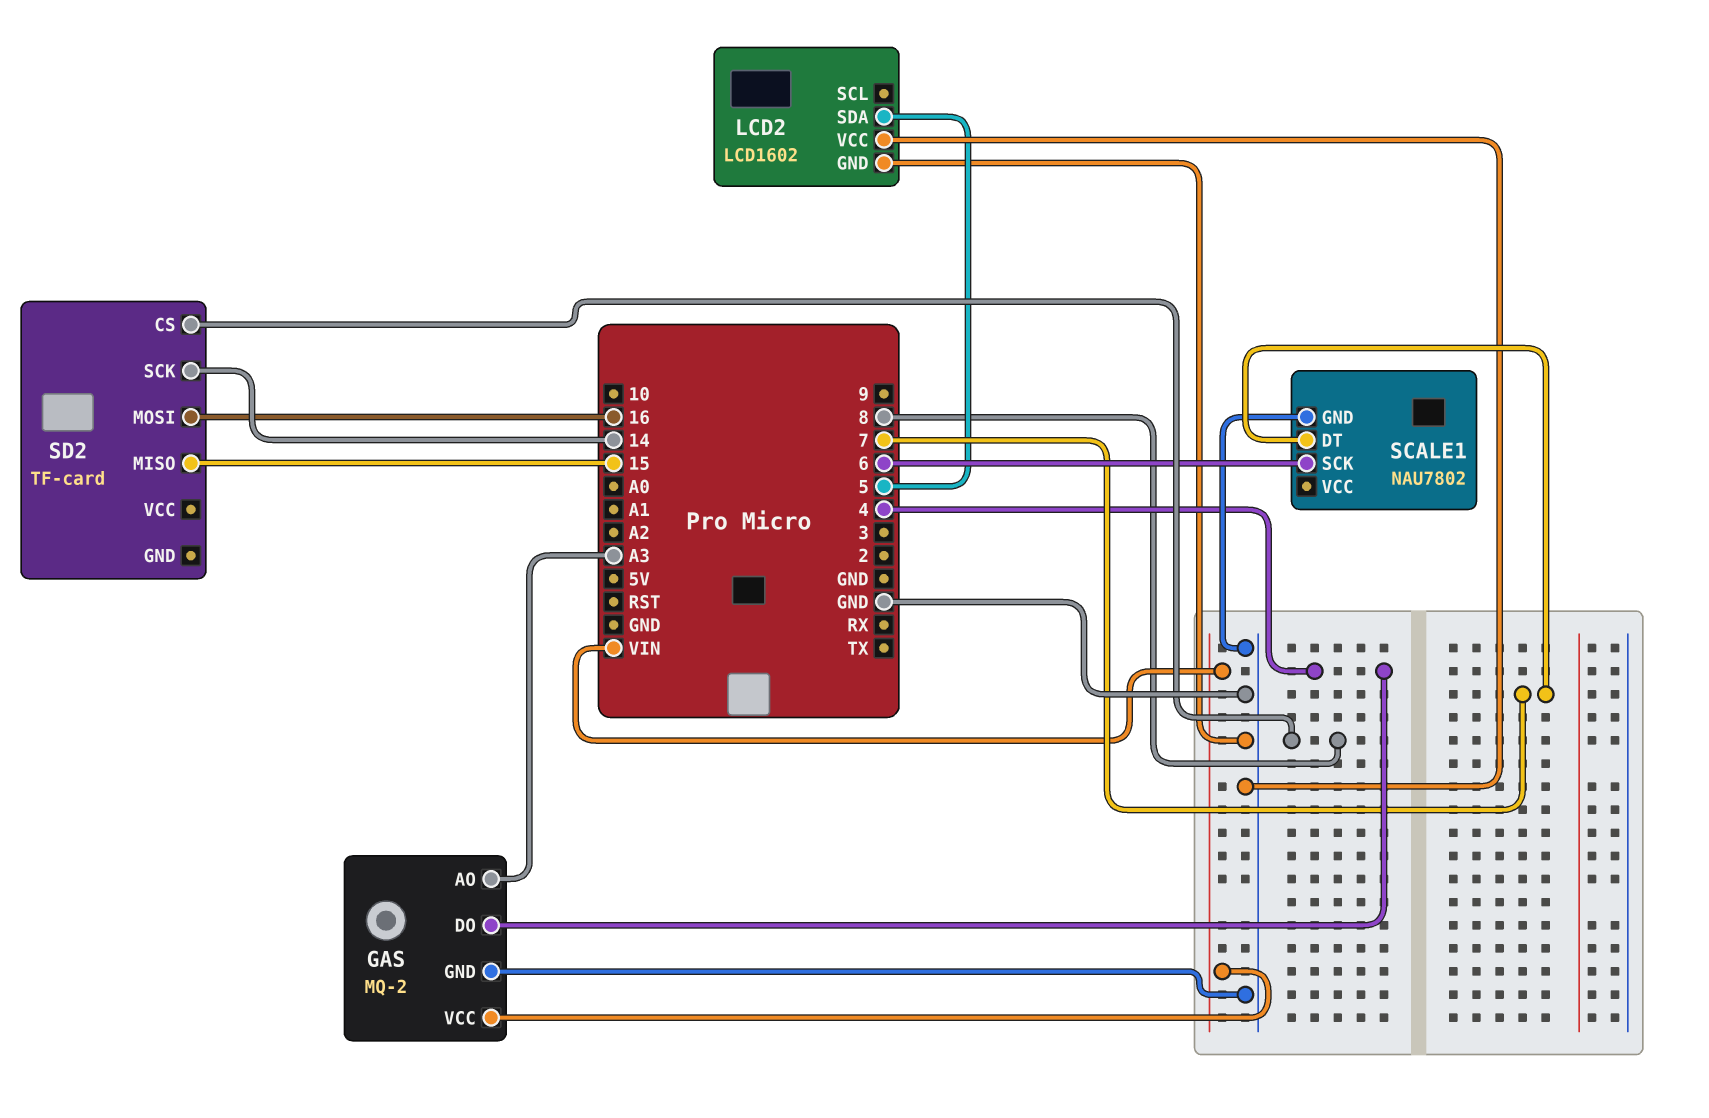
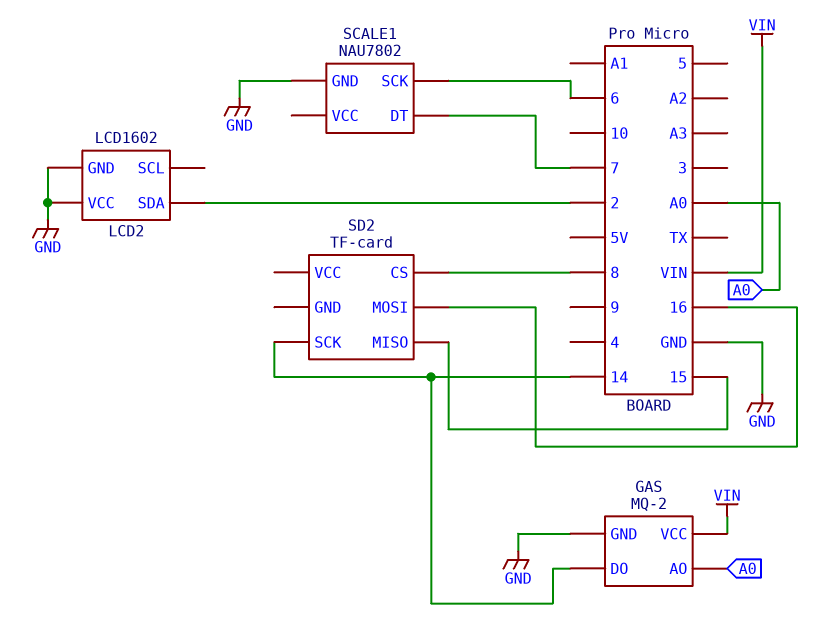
GAS pin AO: A3 -> A0
GAS pin DO: 4 -> 14
LCD2 pin SDA: 5 -> 2

